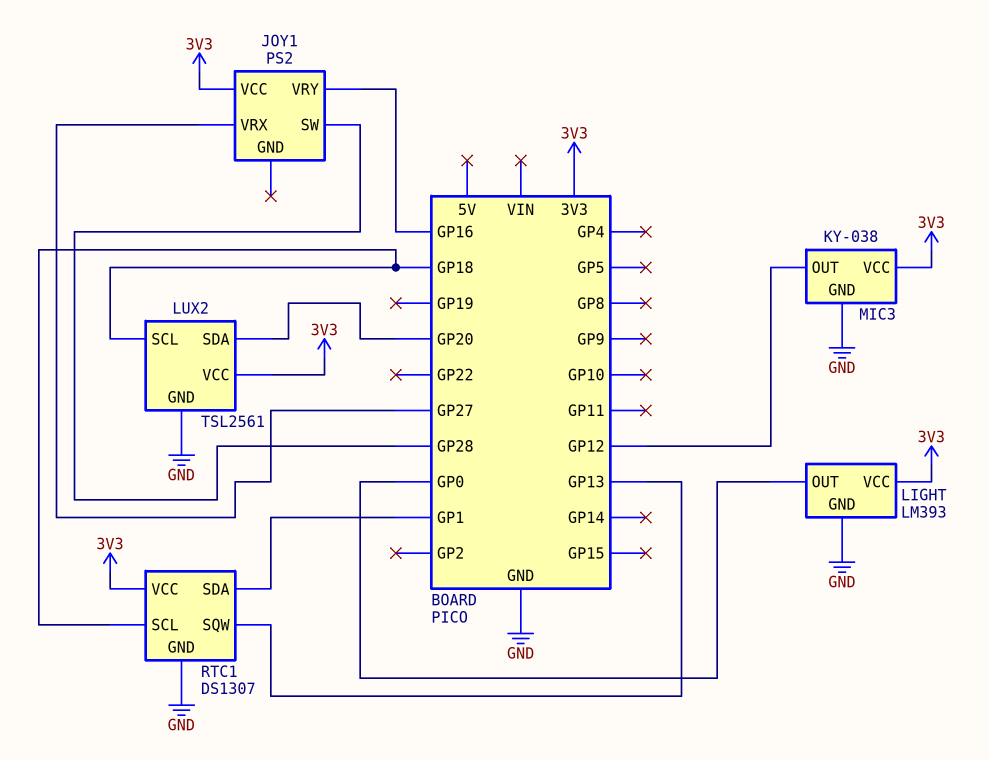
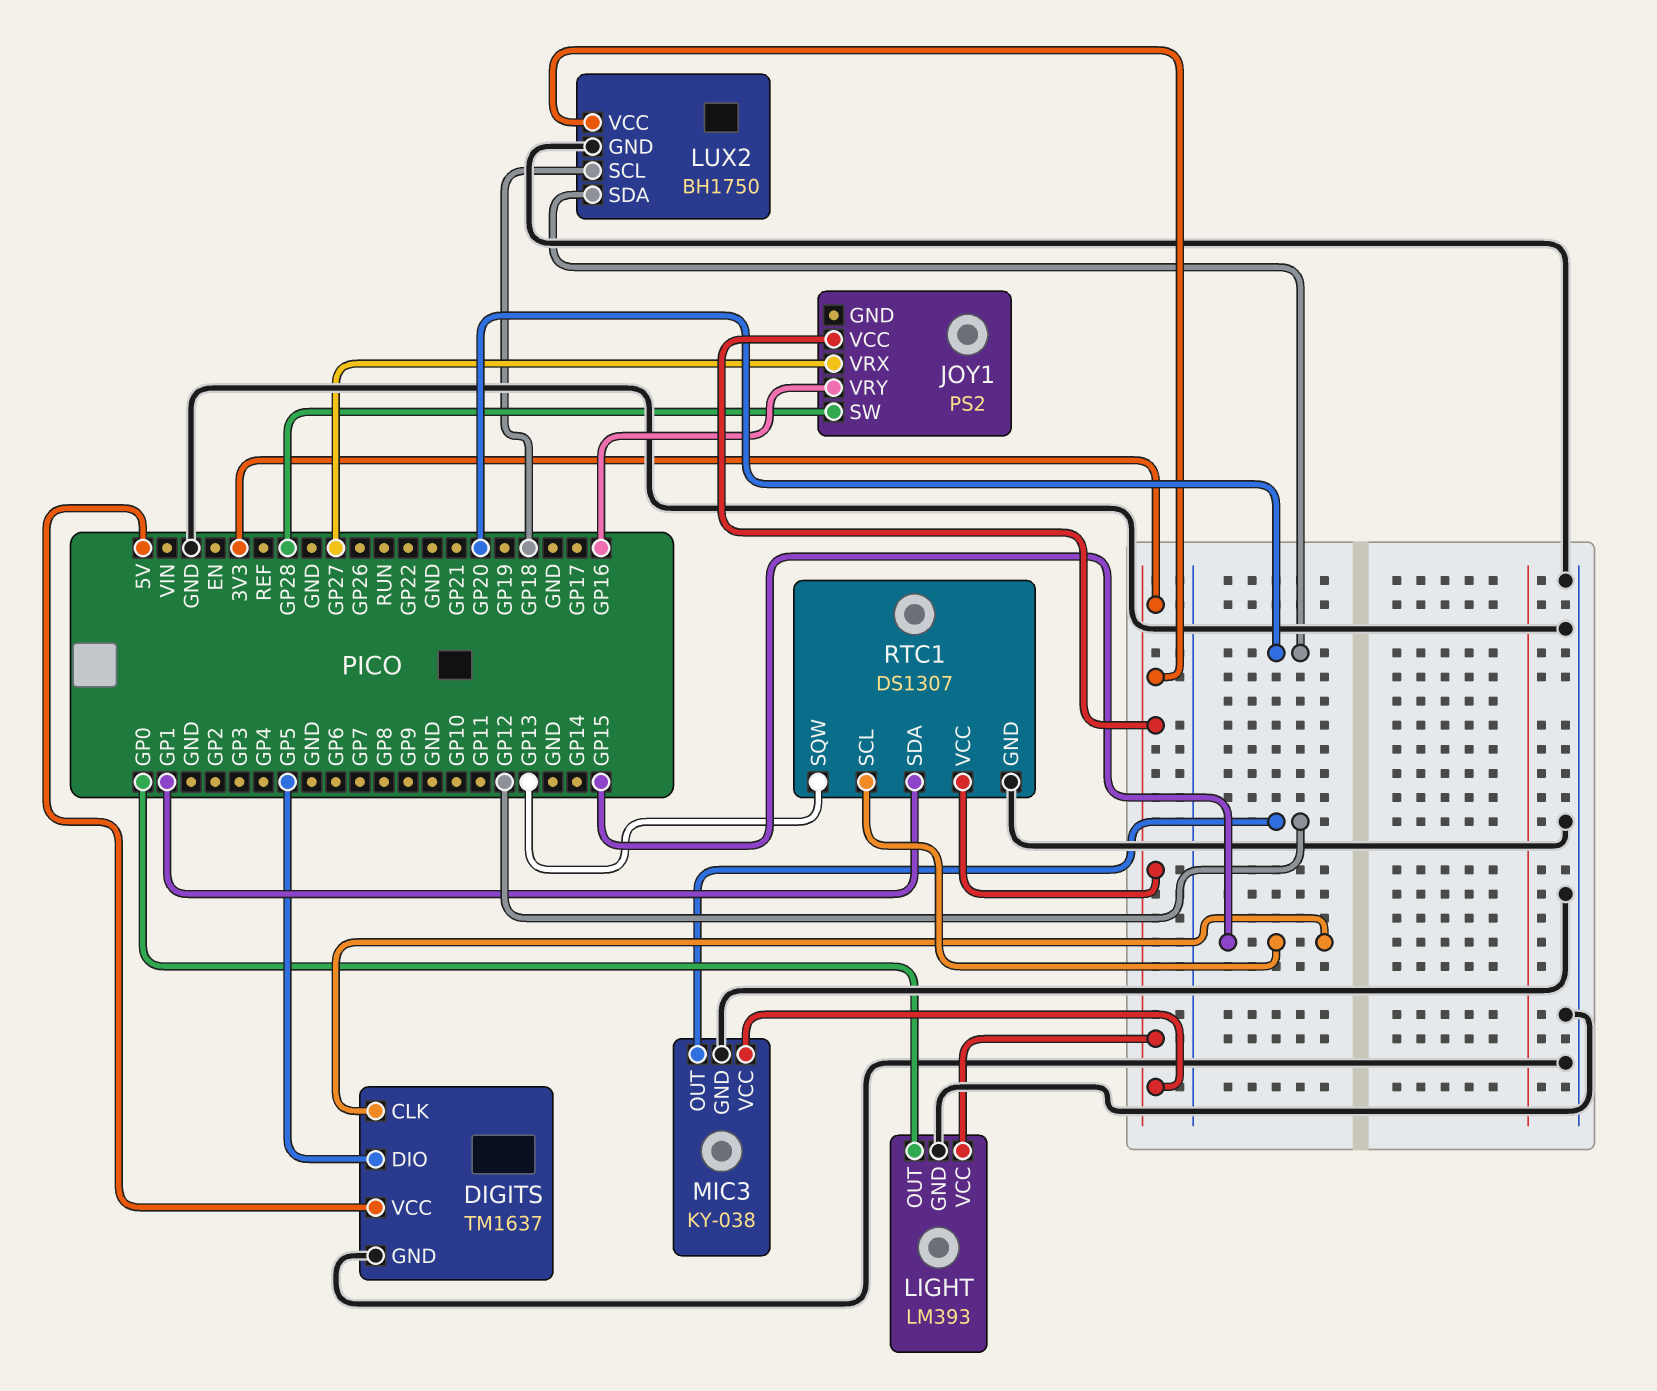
DIGITS: none -> TM1637
DIGITS pin CLK: none -> GP15
DIGITS pin DIO: none -> GP5
DIGITS pin GND: none -> GND
DIGITS pin VCC: none -> 5V
LUX2: TSL2561 -> BH1750
RTC1 pin SCL: GP18 -> GP15

